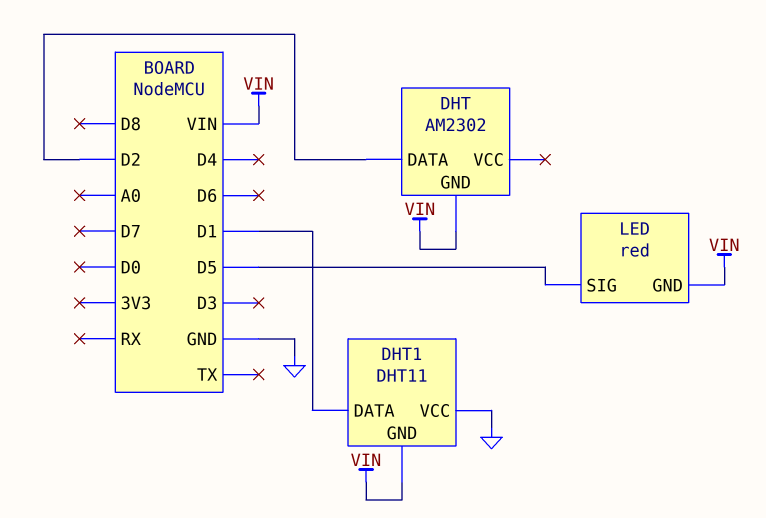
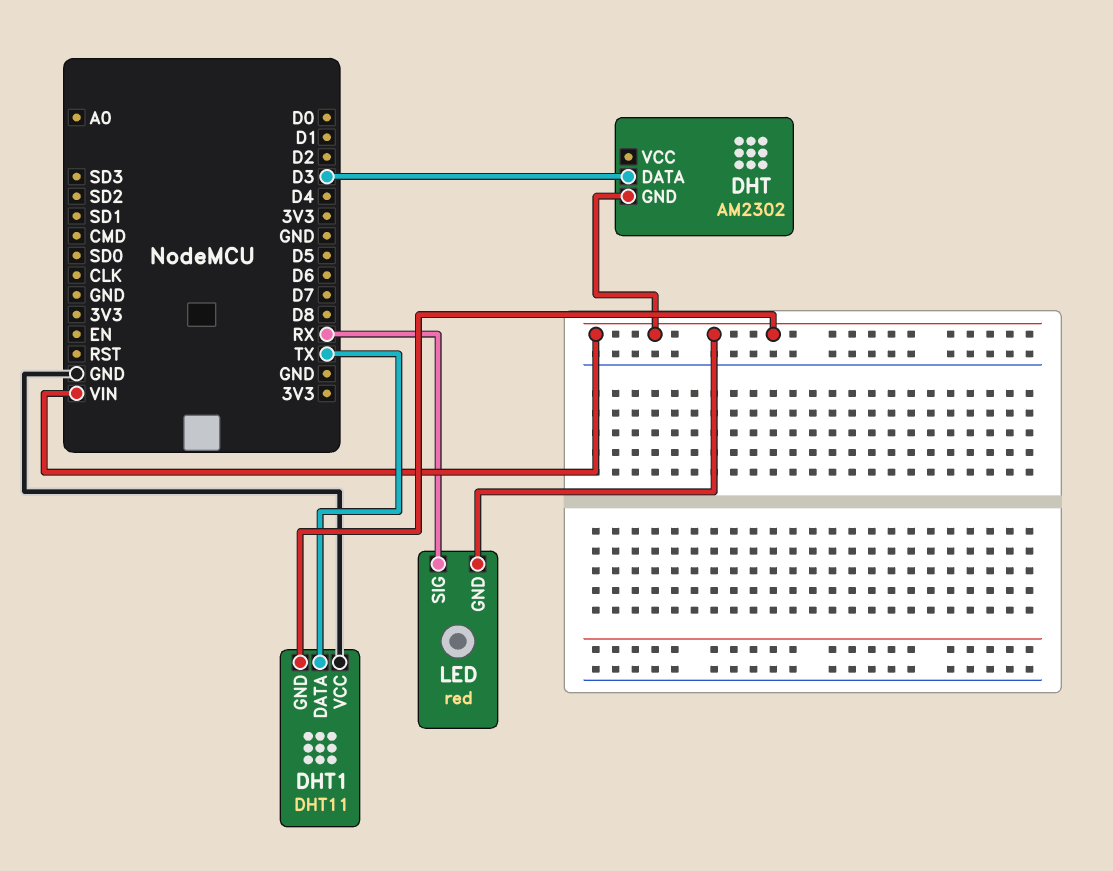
DHT pin DATA: D2 -> D3
DHT1 pin DATA: D1 -> TX
LED pin SIG: D5 -> RX

